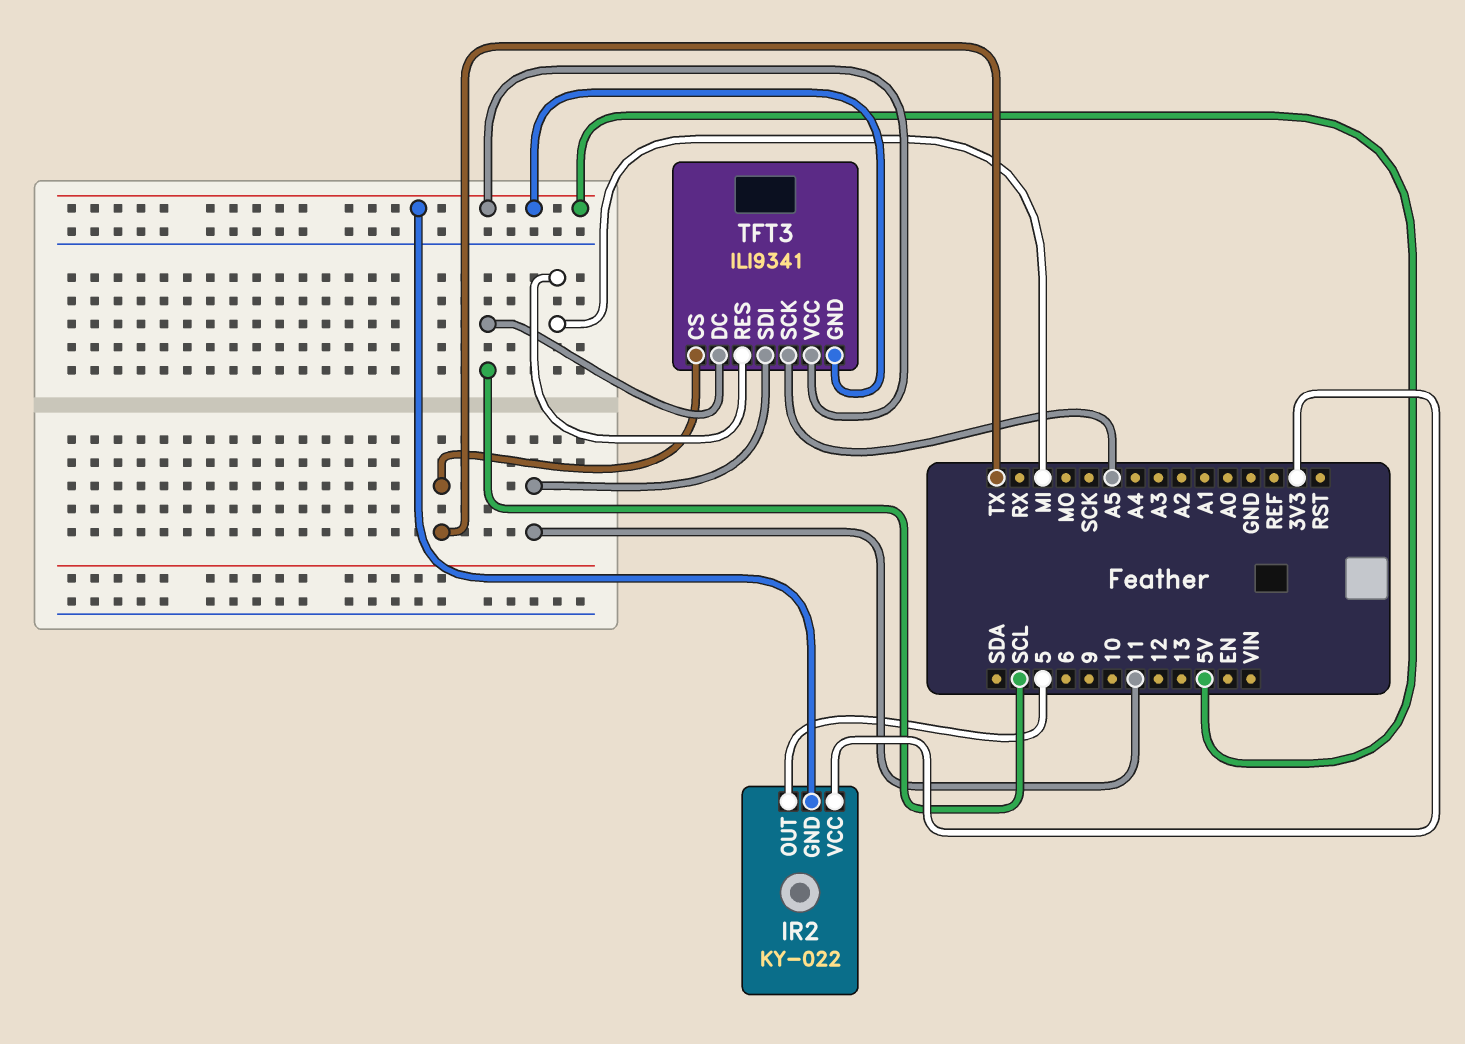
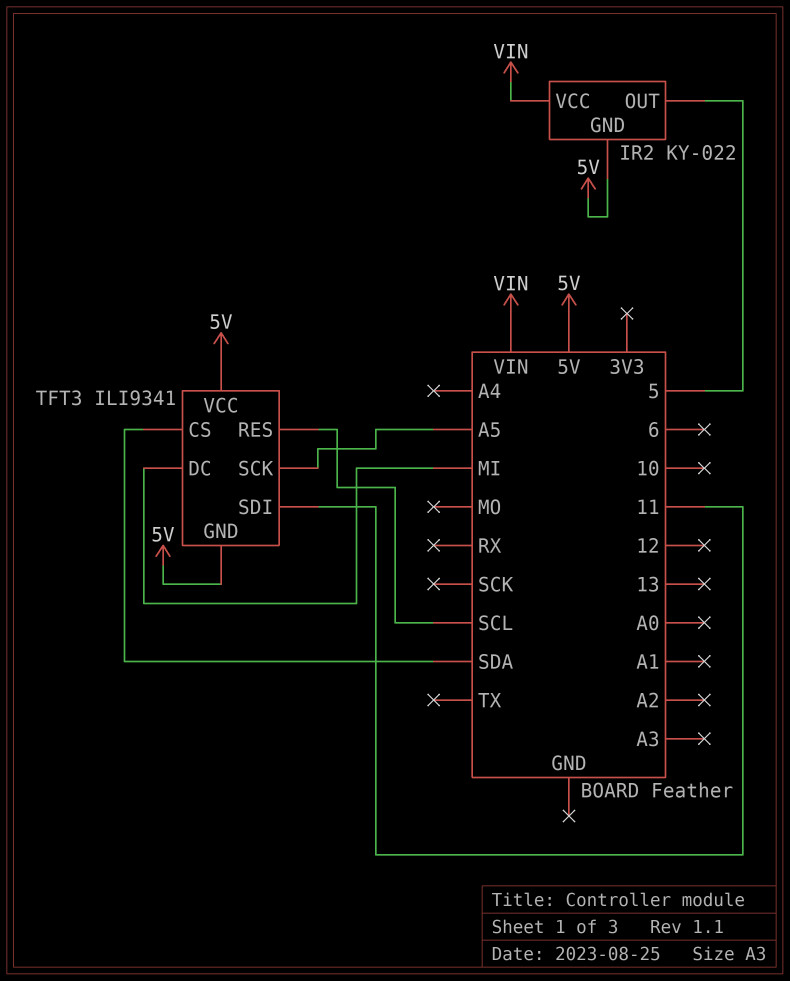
IR2 pin VCC: 3V3 -> VIN
TFT3 pin CS: TX -> SDA
TFT3 pin DC: SCL -> MI
TFT3 pin RES: MI -> SCL

